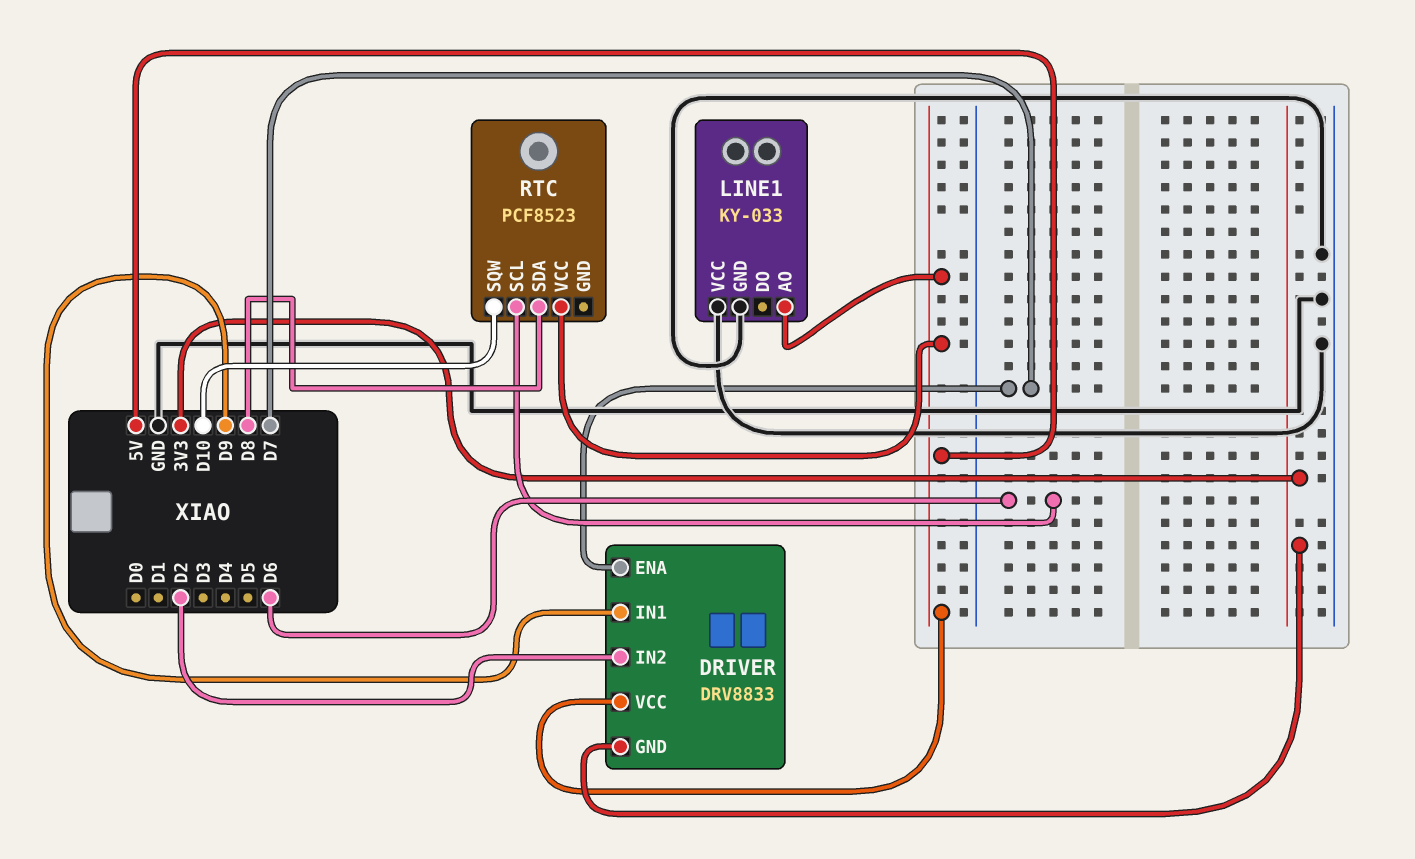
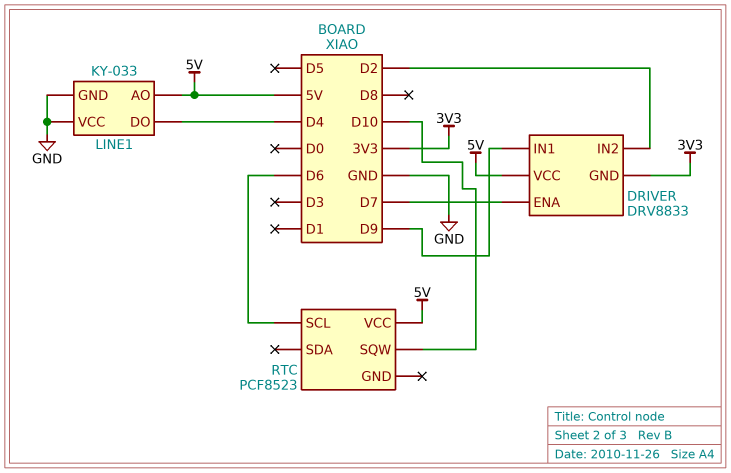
LINE1 pin DO: none -> D4
RTC pin SDA: D8 -> none

